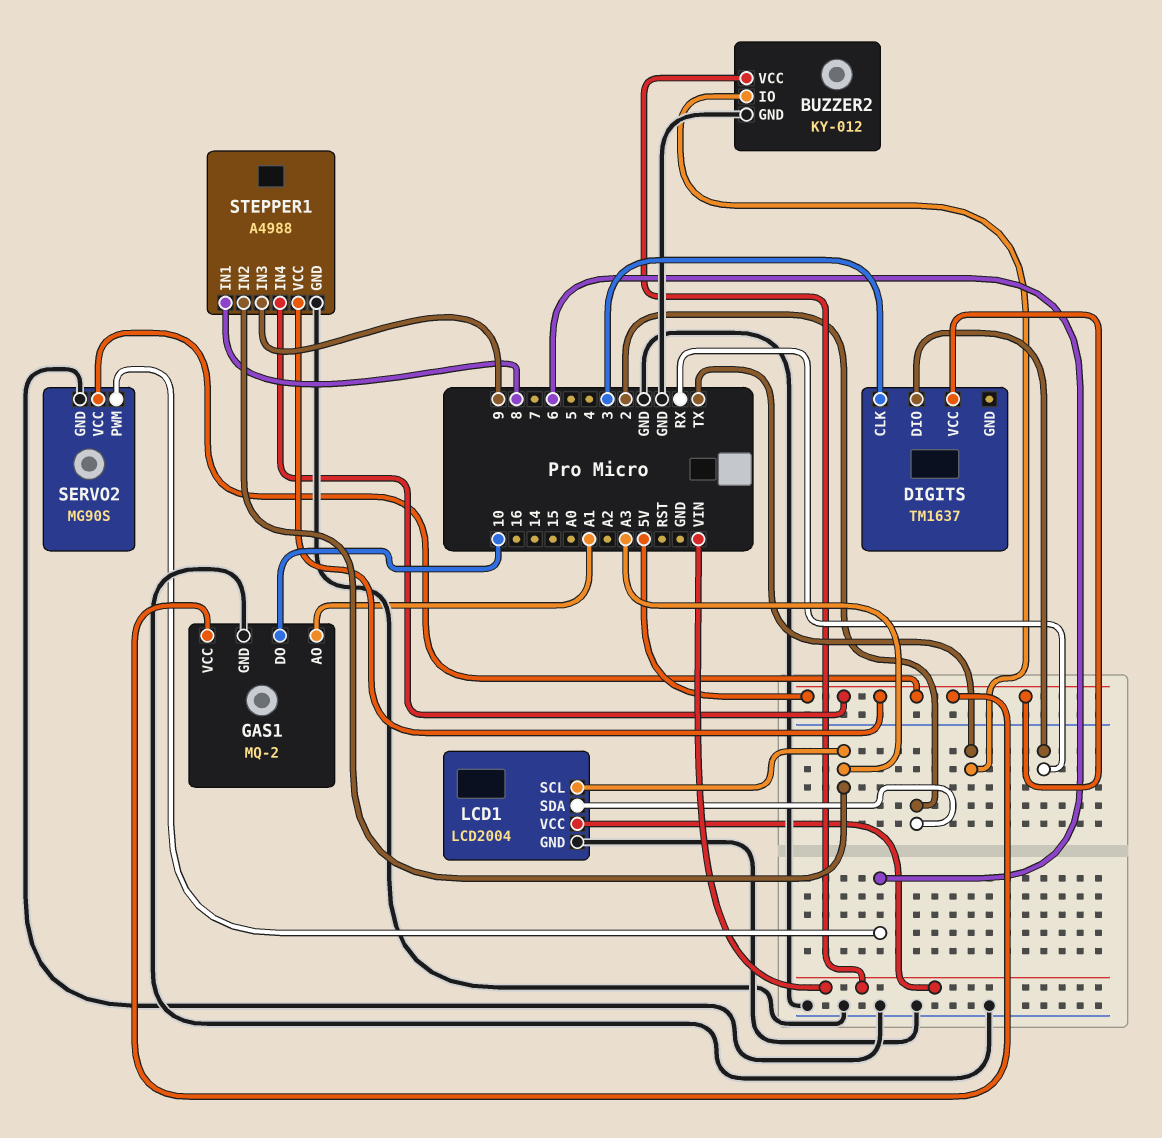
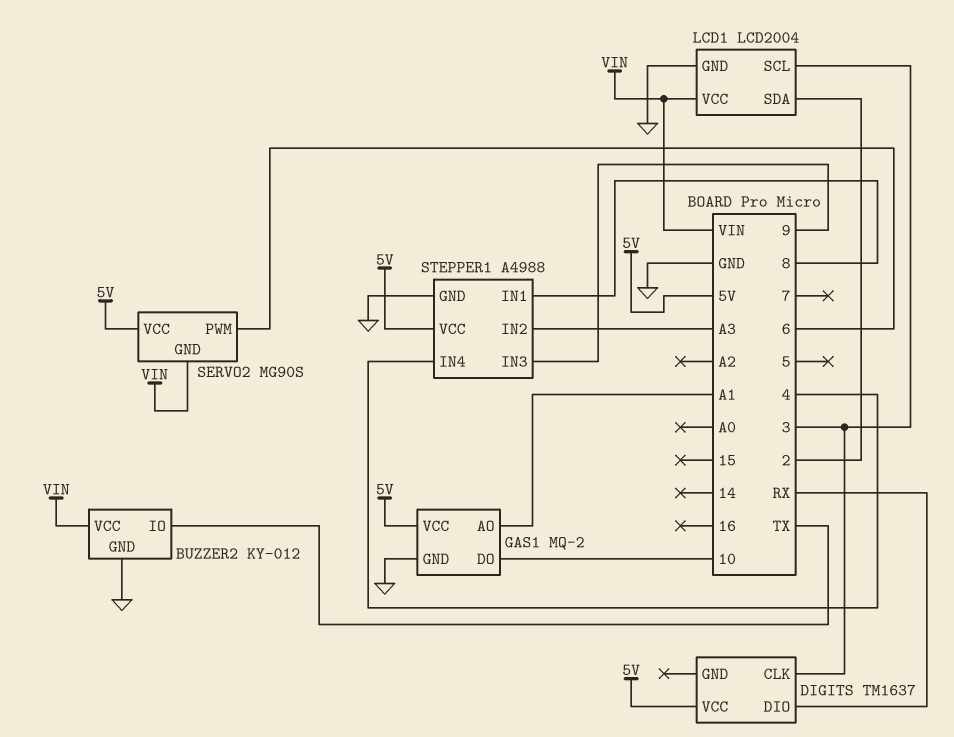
LCD1 pin SCL: A3 -> 3
SERVO2 pin GND: GND -> VIN
STEPPER1 pin IN4: 5V -> 4

